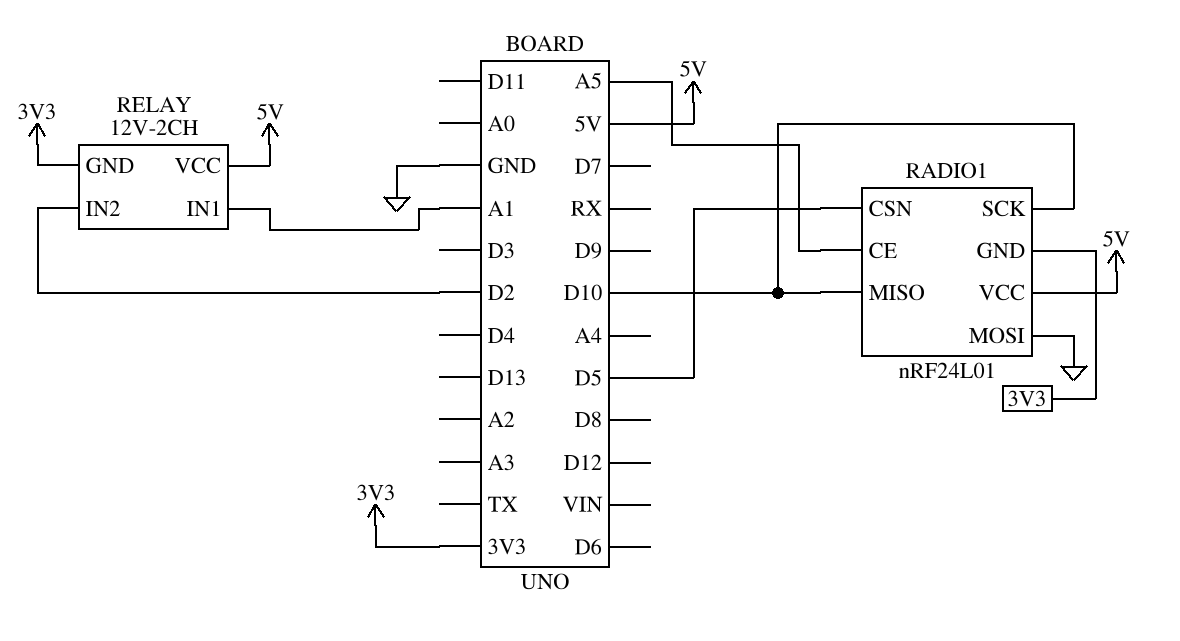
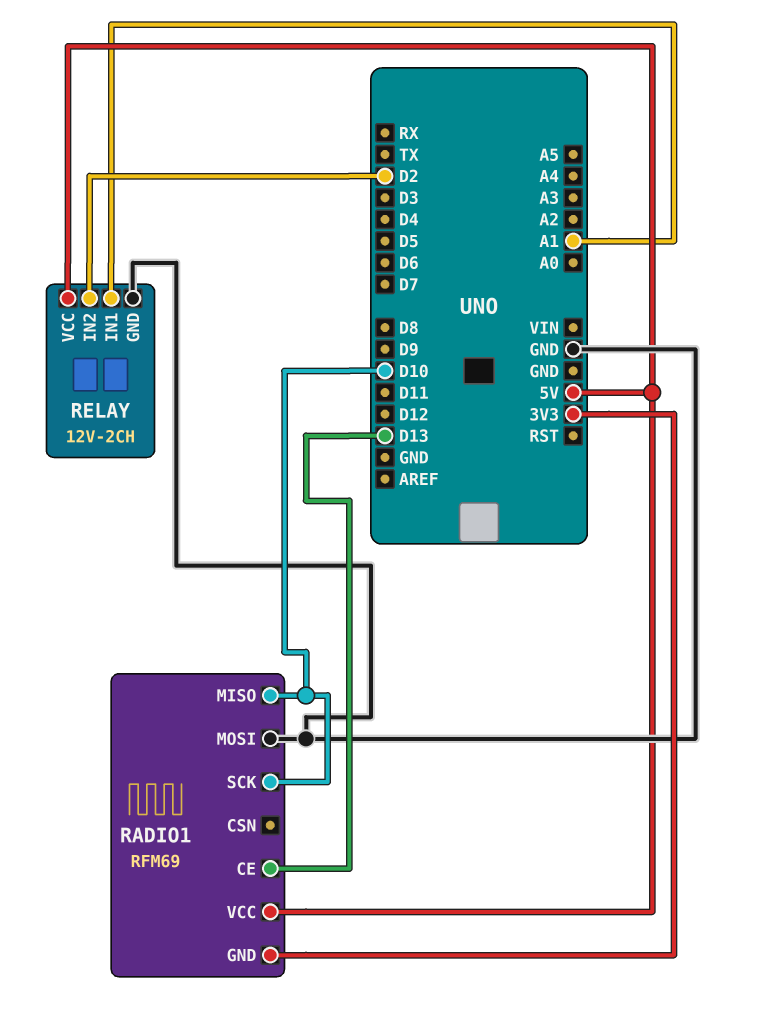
RADIO1: nRF24L01 -> RFM69
RADIO1 pin CE: A5 -> D13
RADIO1 pin CSN: D5 -> none
RELAY pin GND: 3V3 -> GND

